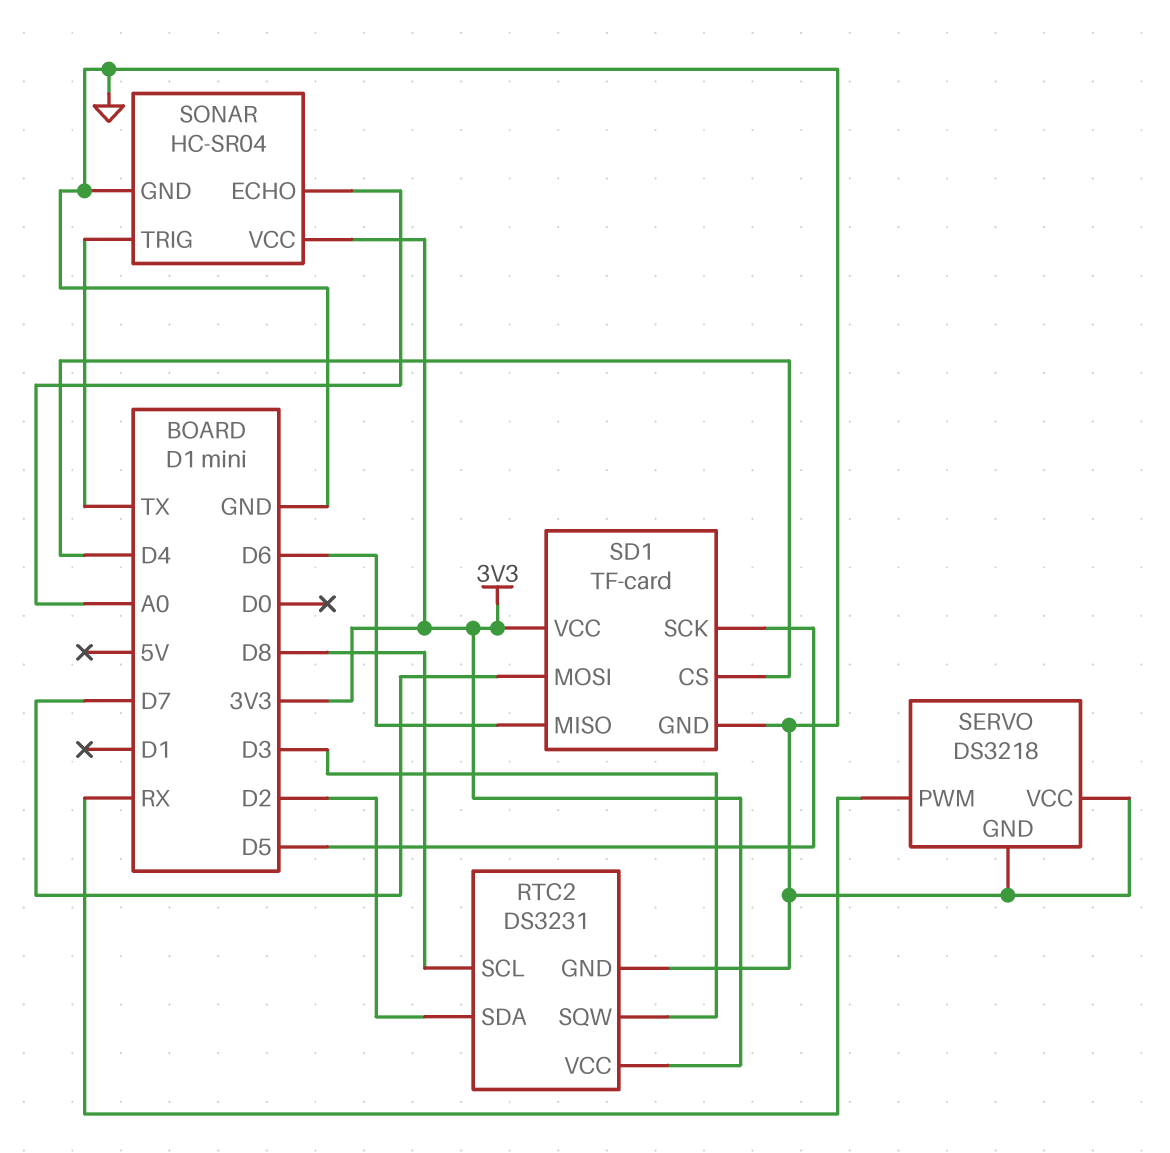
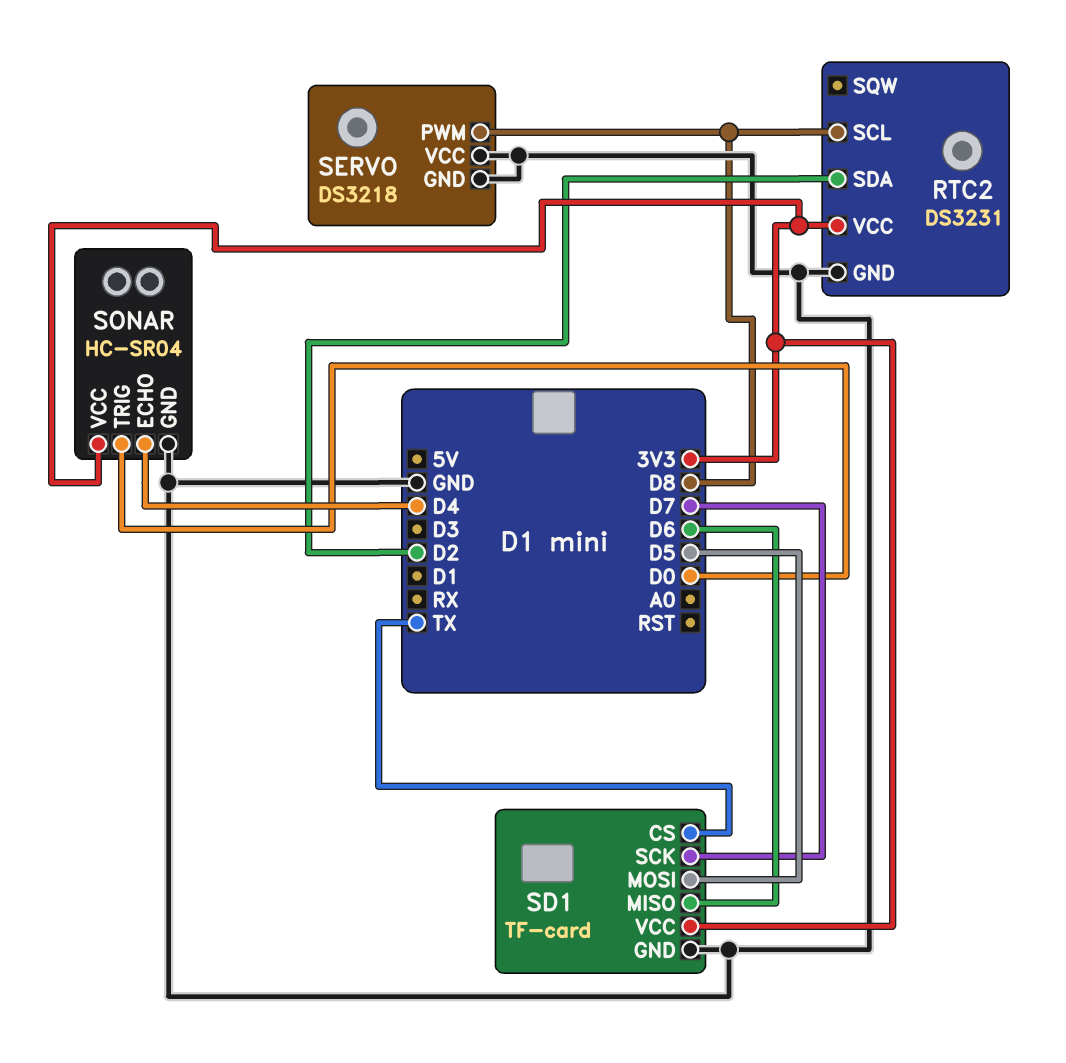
RTC2 pin SQW: D3 -> none
SD1 pin CS: D4 -> TX
SD1 pin MOSI: D7 -> D5
SD1 pin SCK: D5 -> D7
SERVO pin PWM: RX -> D8
SONAR pin ECHO: A0 -> D4
SONAR pin TRIG: TX -> D0

